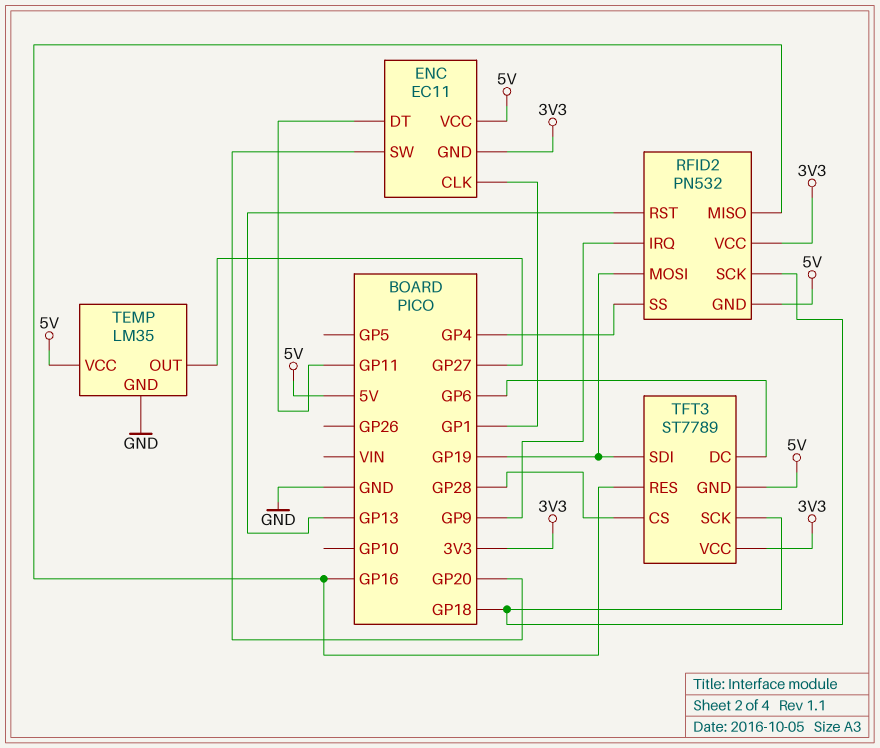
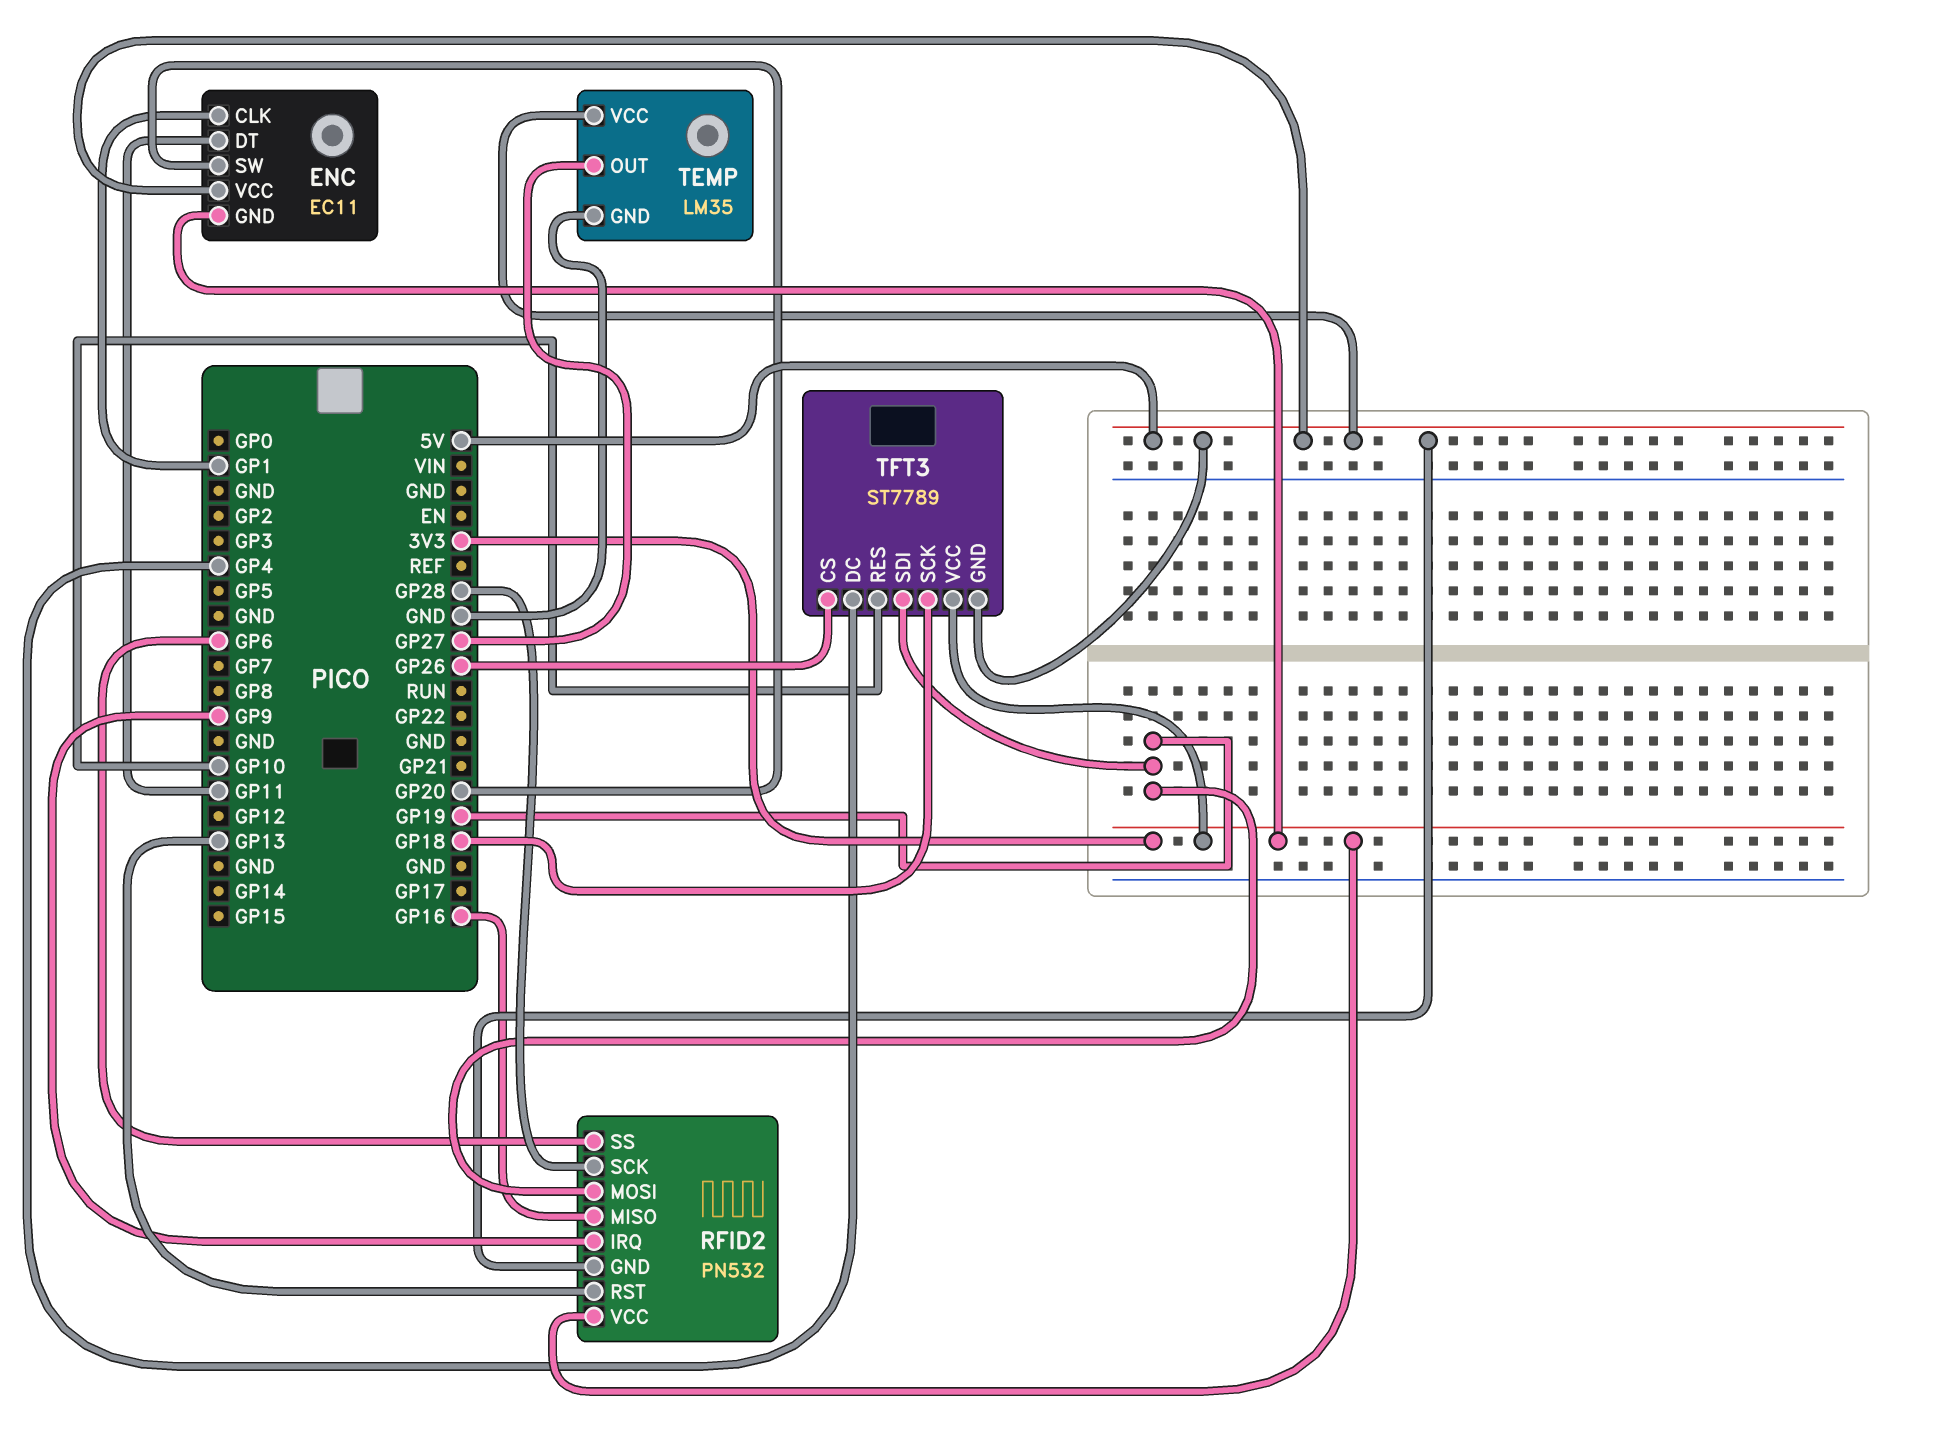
RFID2 pin SCK: GP18 -> GP28
RFID2 pin SS: GP4 -> GP6
TFT3 pin CS: GP28 -> GP26
TFT3 pin DC: GP6 -> GP4
TFT3 pin RES: GP16 -> GP10

